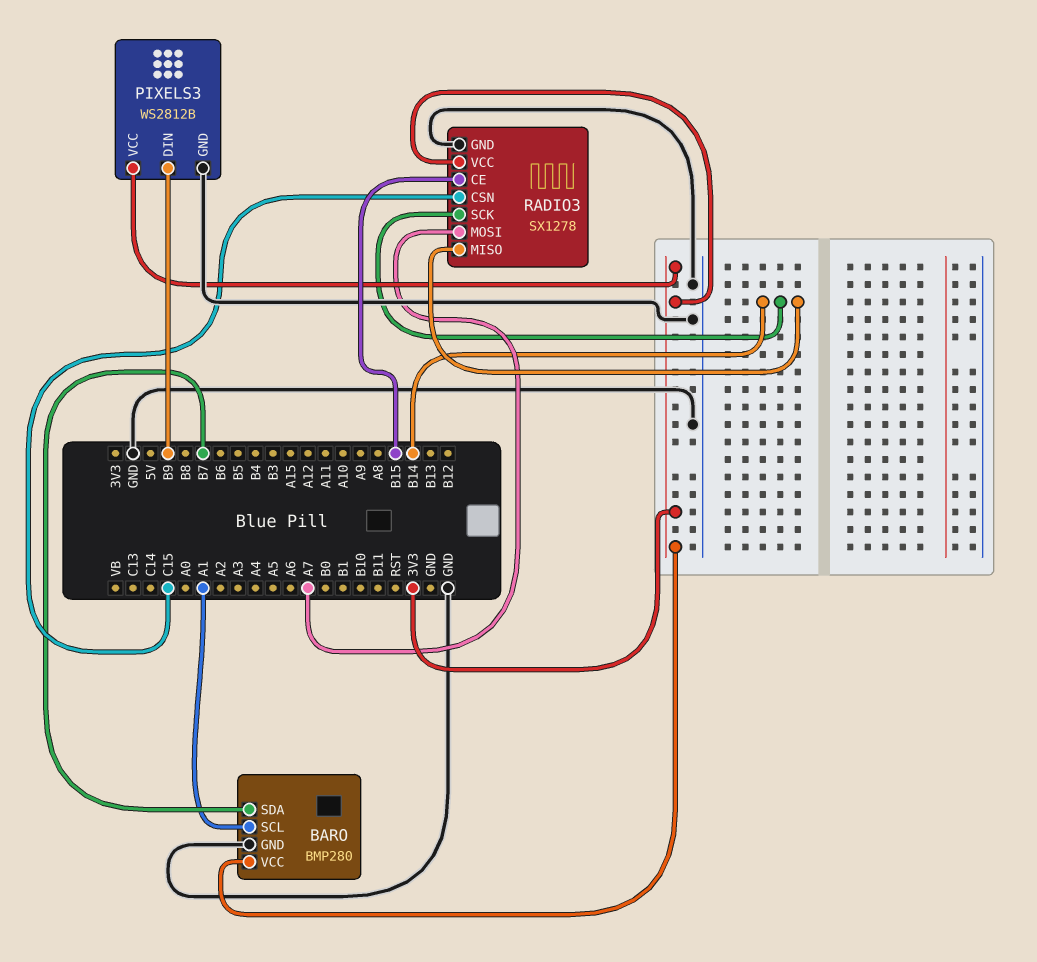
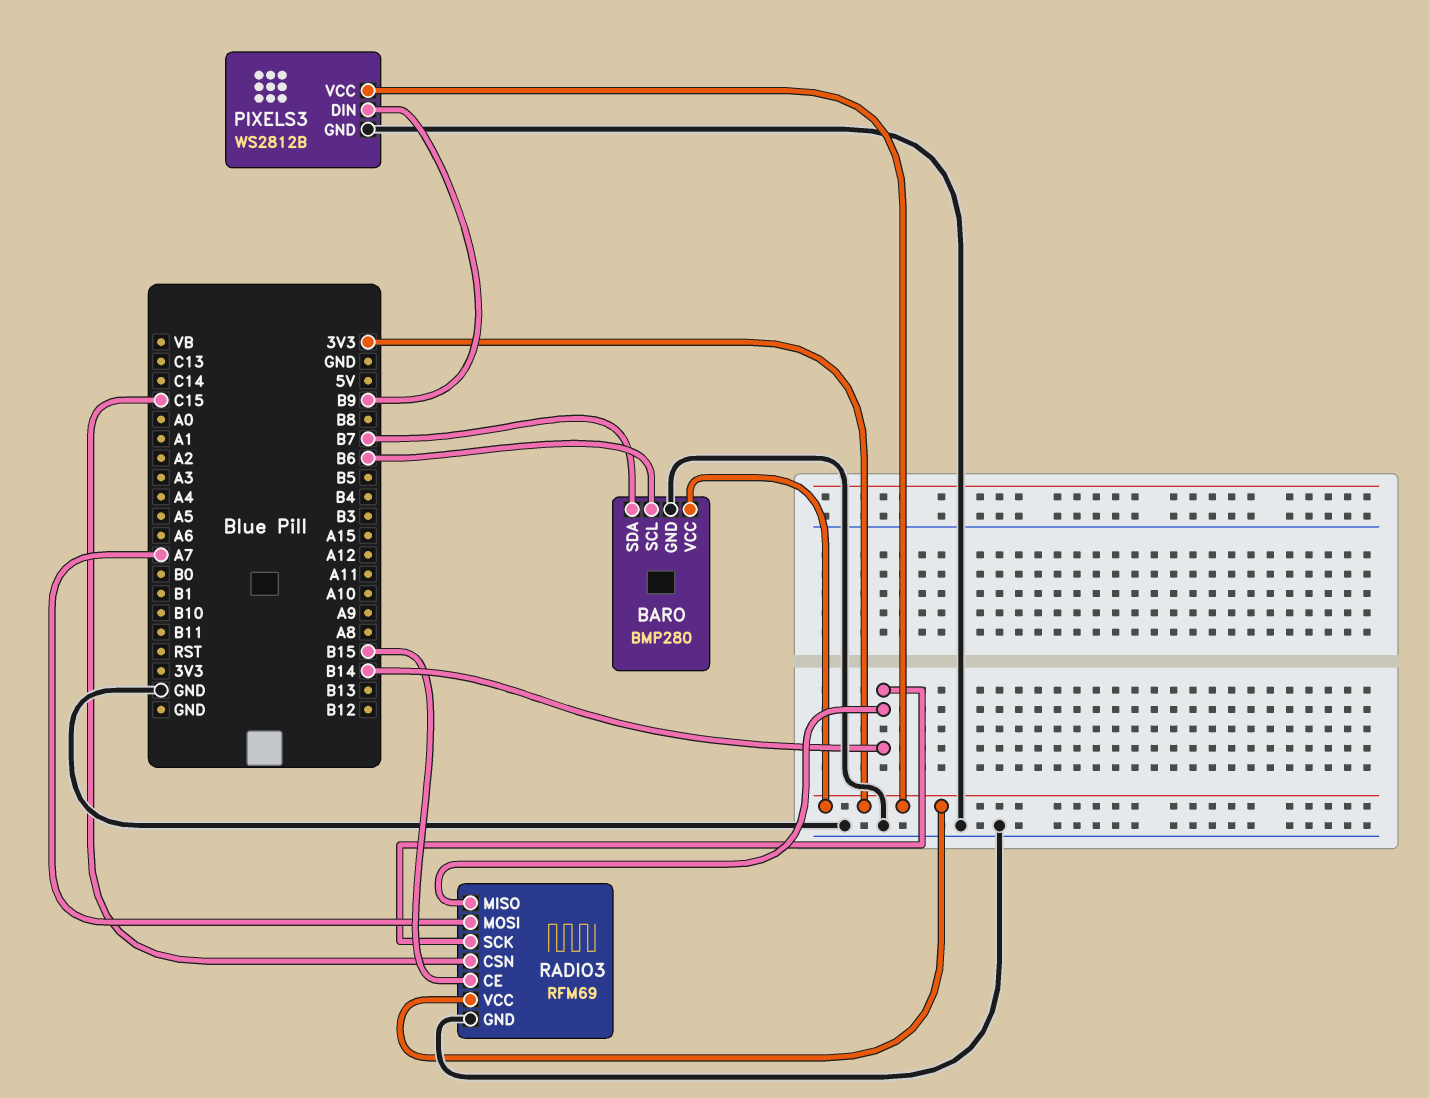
BARO pin SCL: A1 -> B6
RADIO3: SX1278 -> RFM69

